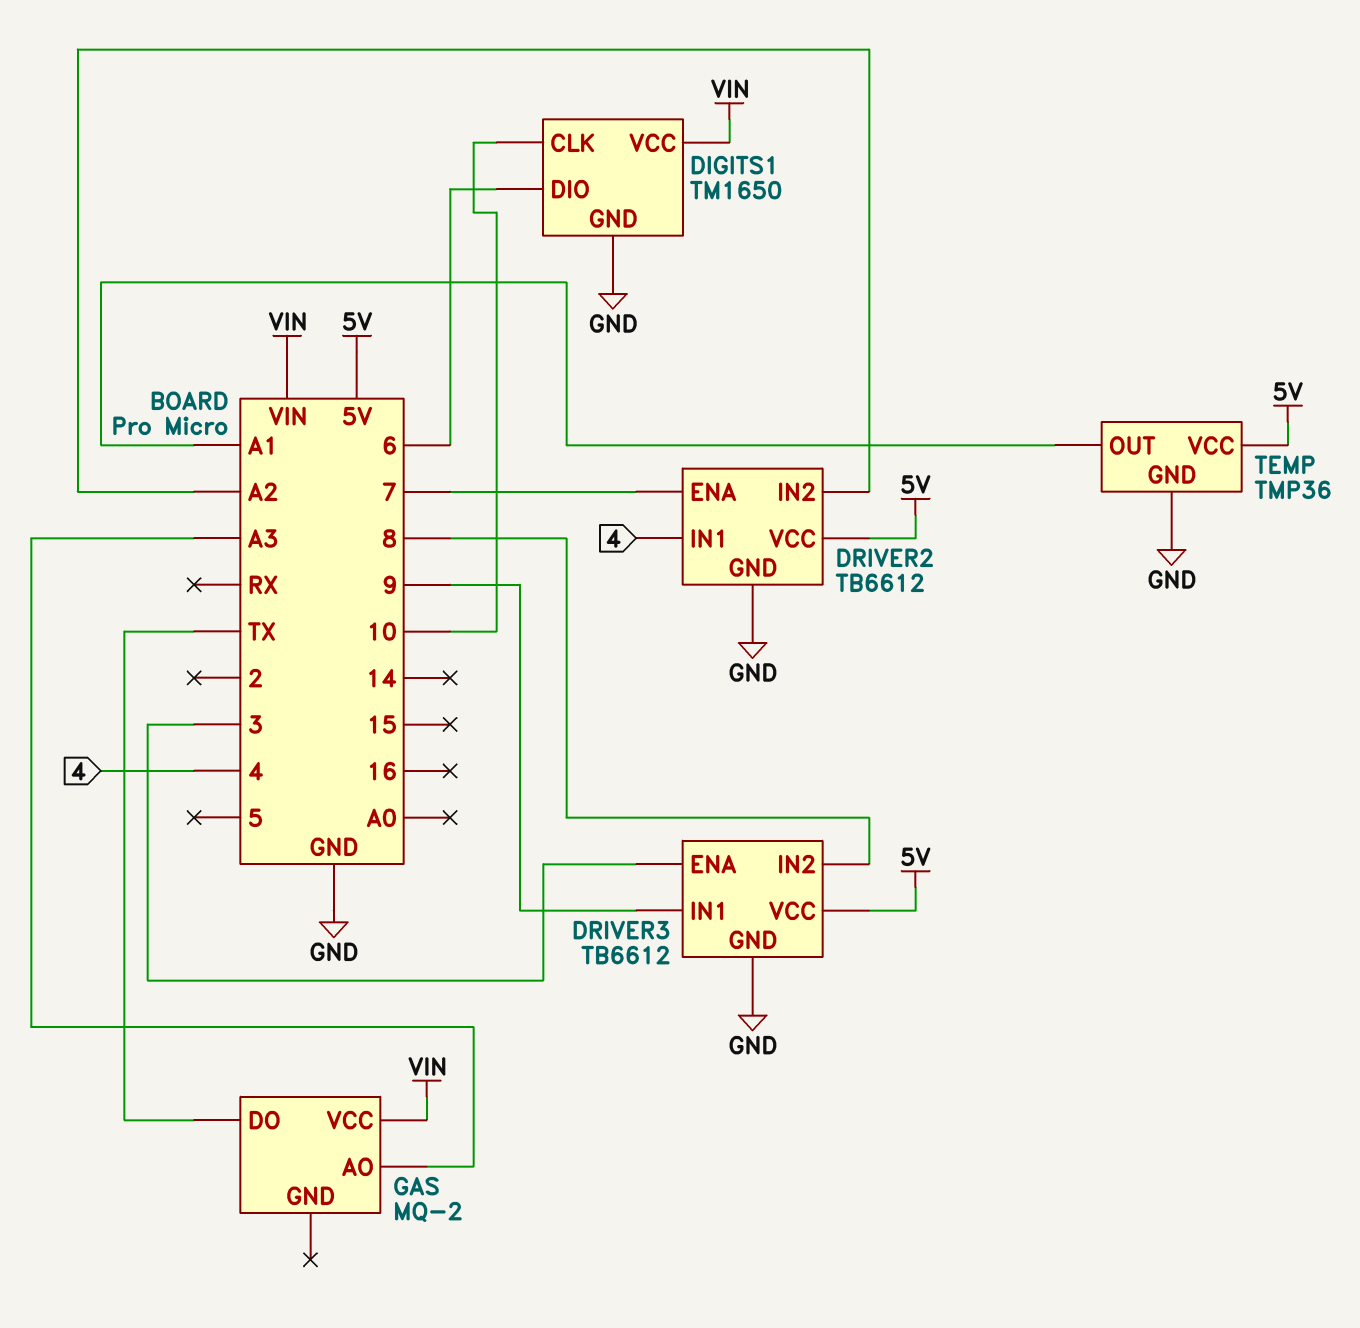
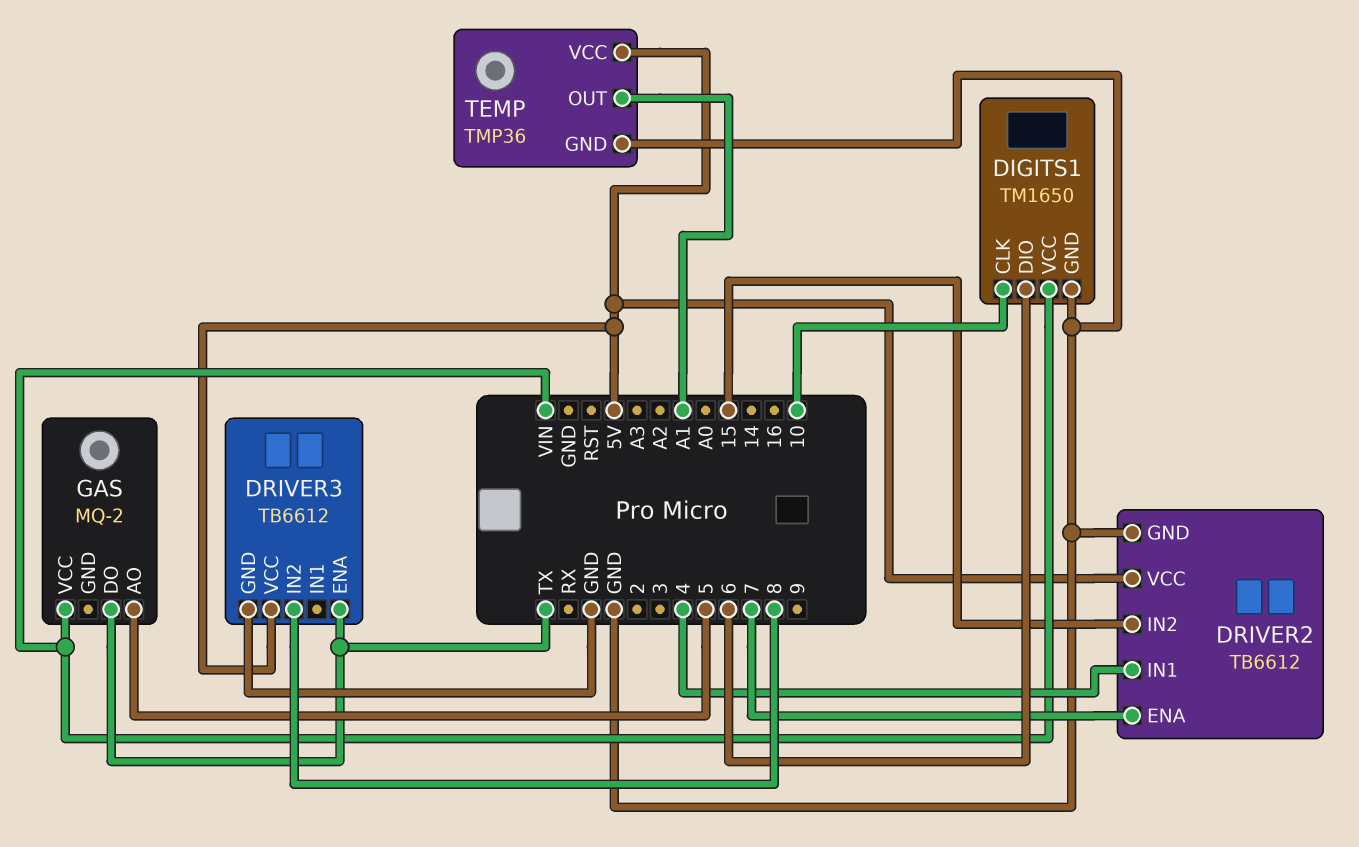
DRIVER2 pin IN2: A2 -> 15
DRIVER3 pin ENA: 3 -> TX
DRIVER3 pin IN1: 9 -> none
GAS pin AO: A3 -> 5

